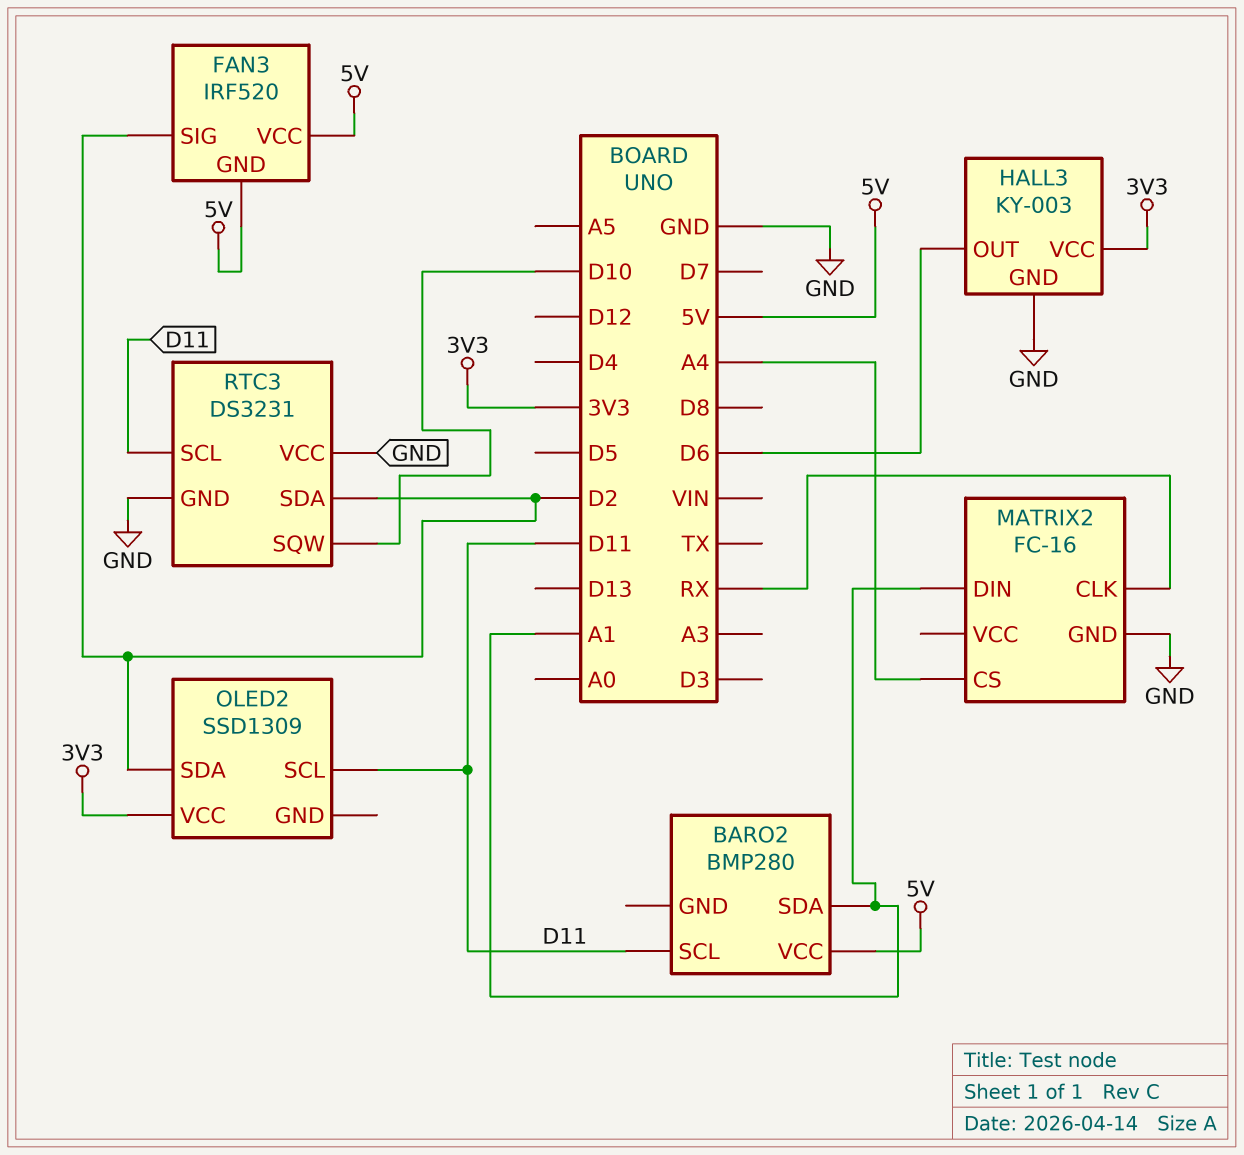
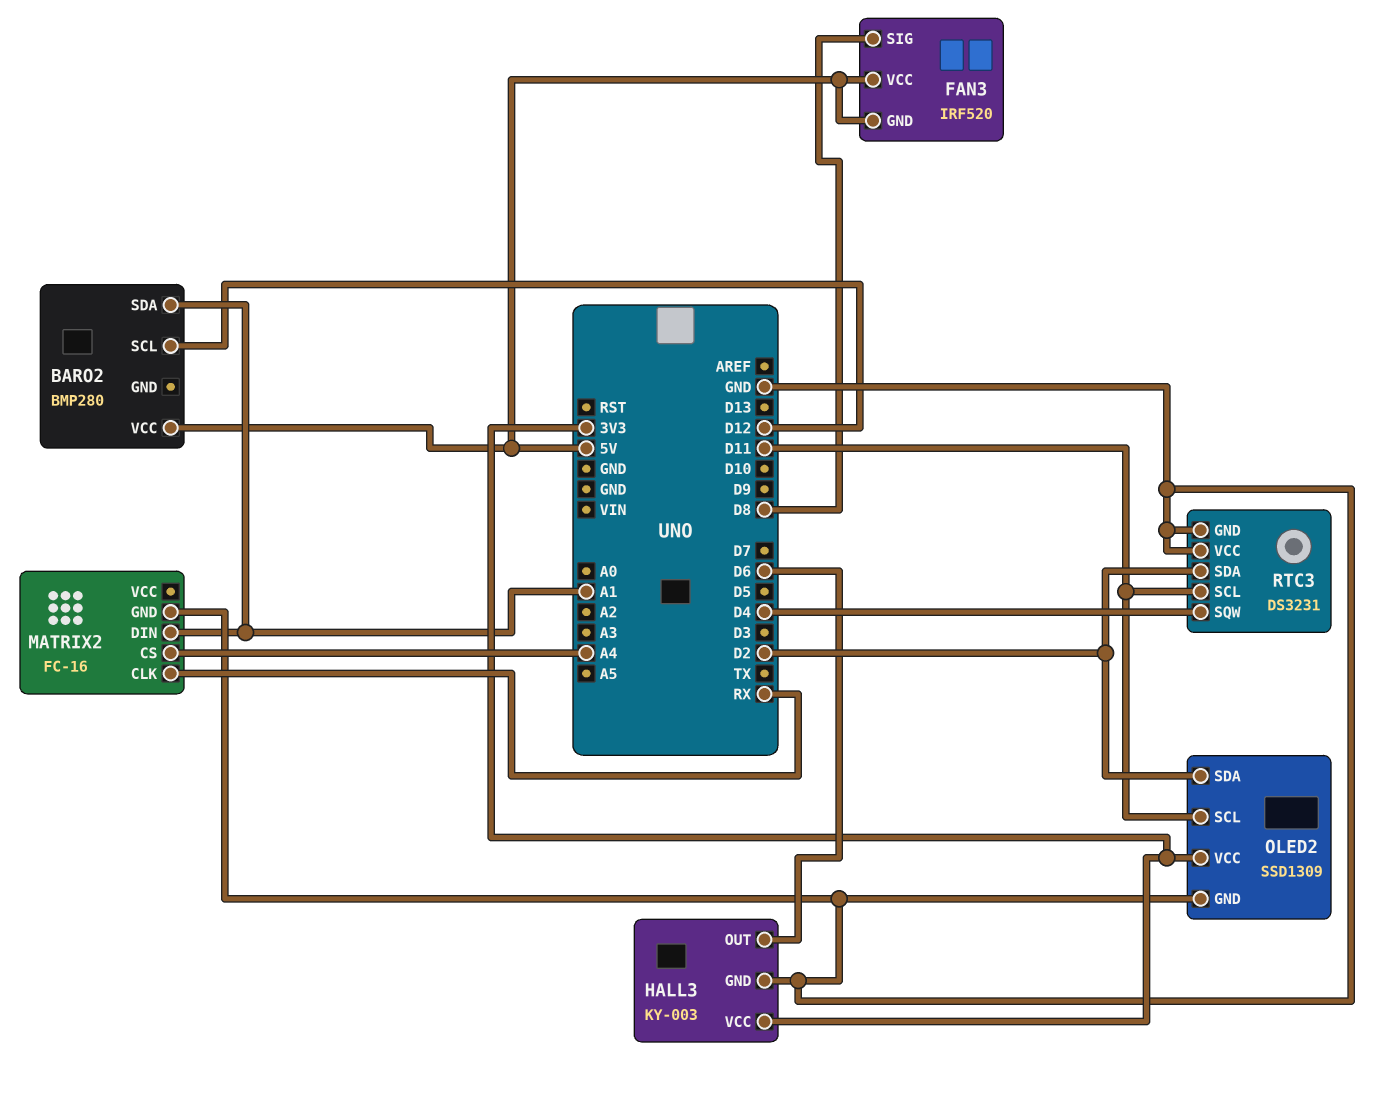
BARO2 pin SCL: D11 -> D12
FAN3 pin SIG: D2 -> D8
OLED2 pin GND: none -> GND
RTC3 pin SQW: D10 -> D4

